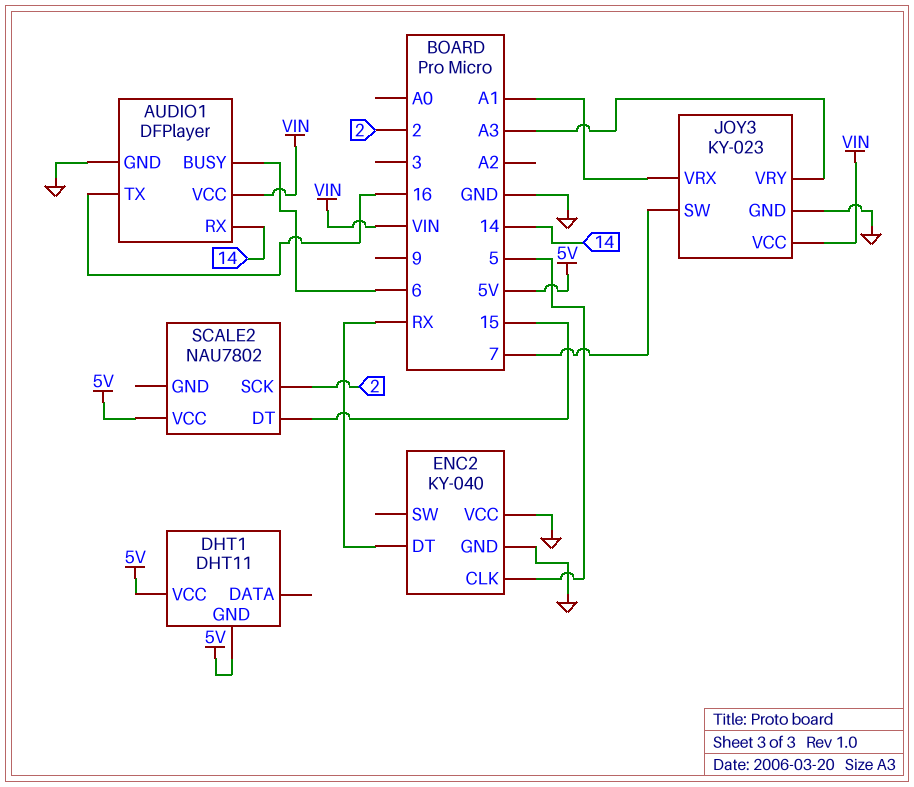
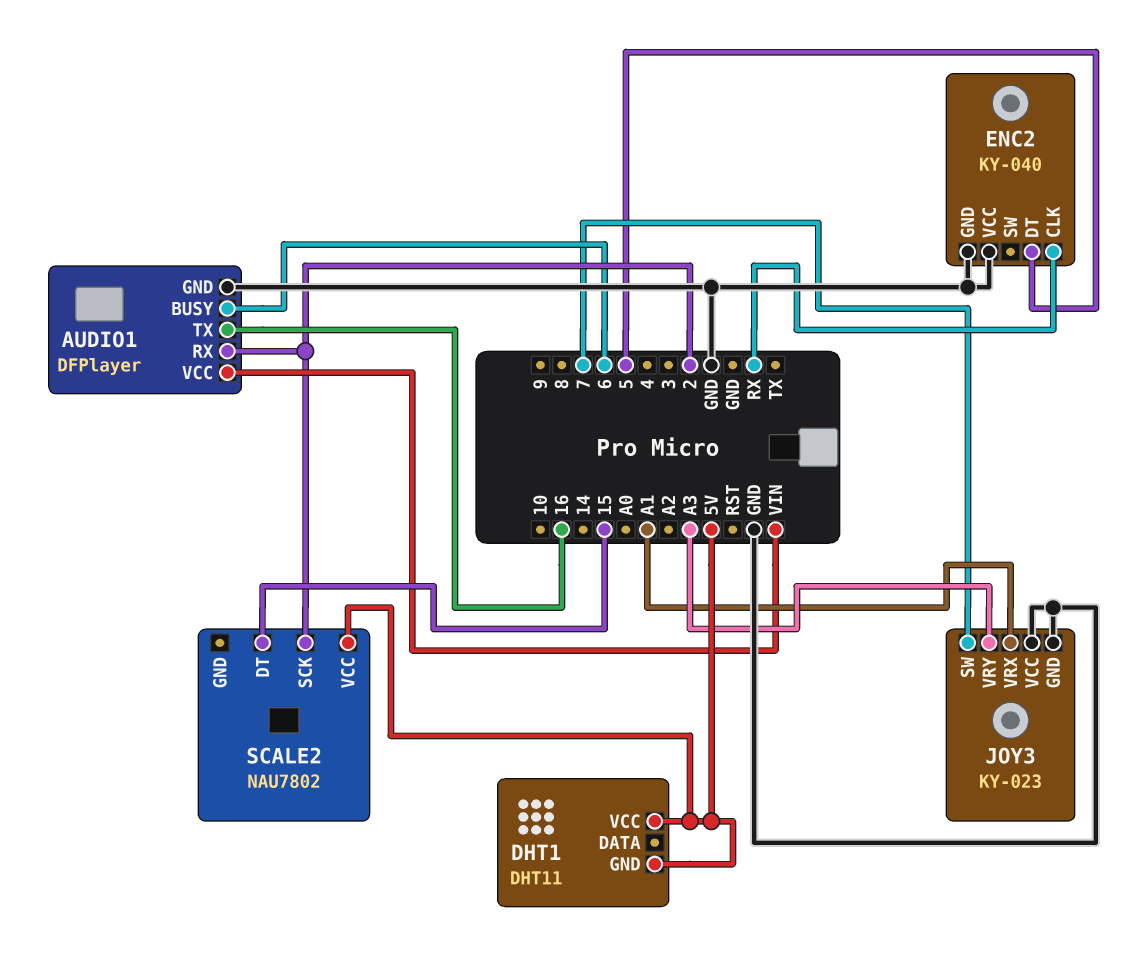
AUDIO1 pin RX: 14 -> 2
ENC2 pin CLK: 5 -> RX
ENC2 pin DT: RX -> 5
JOY3 pin VCC: VIN -> GND

